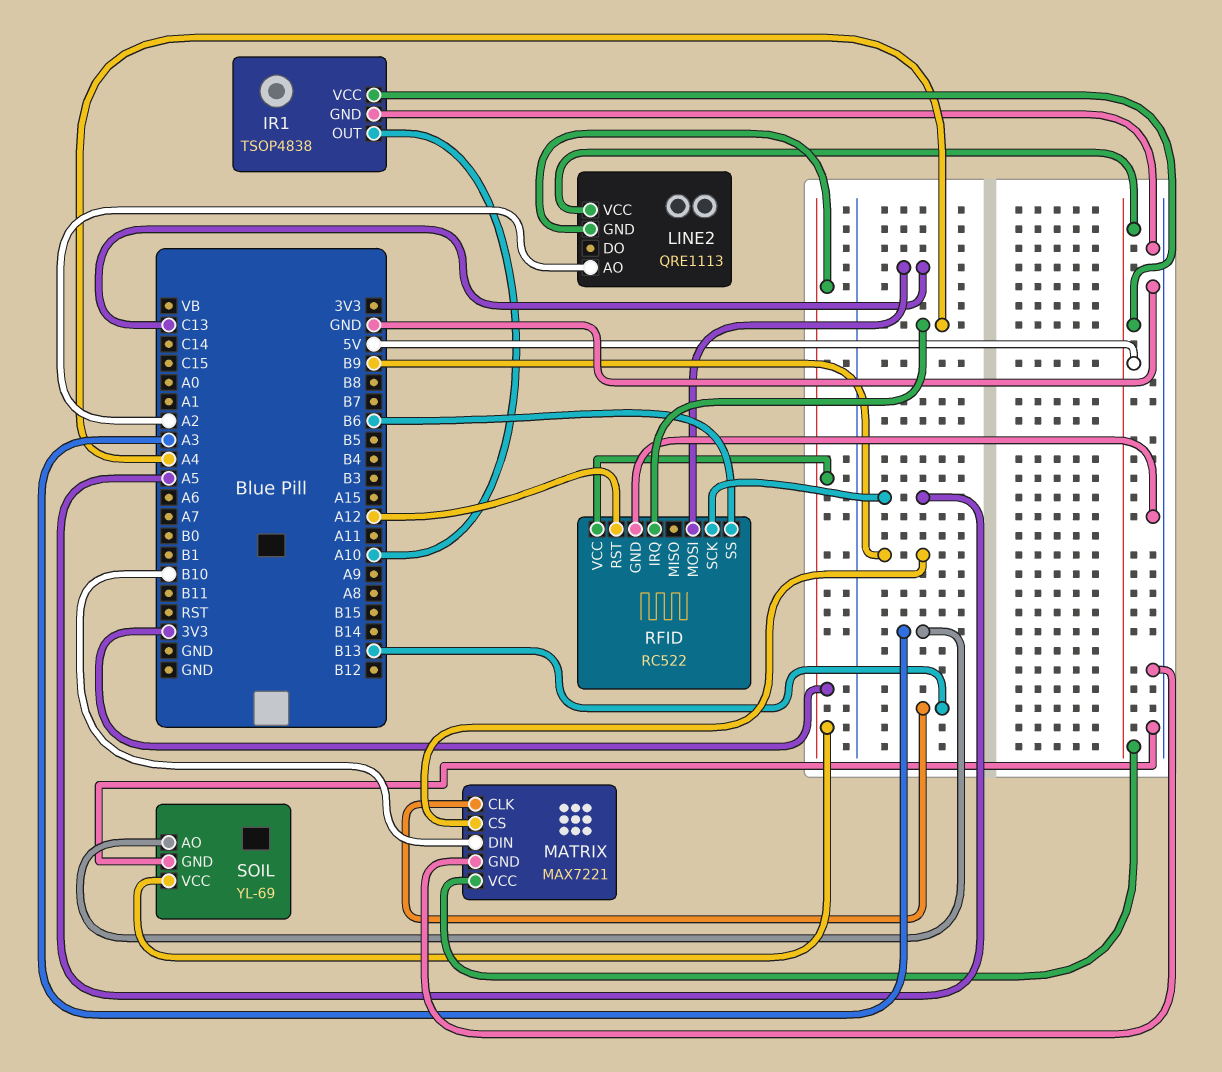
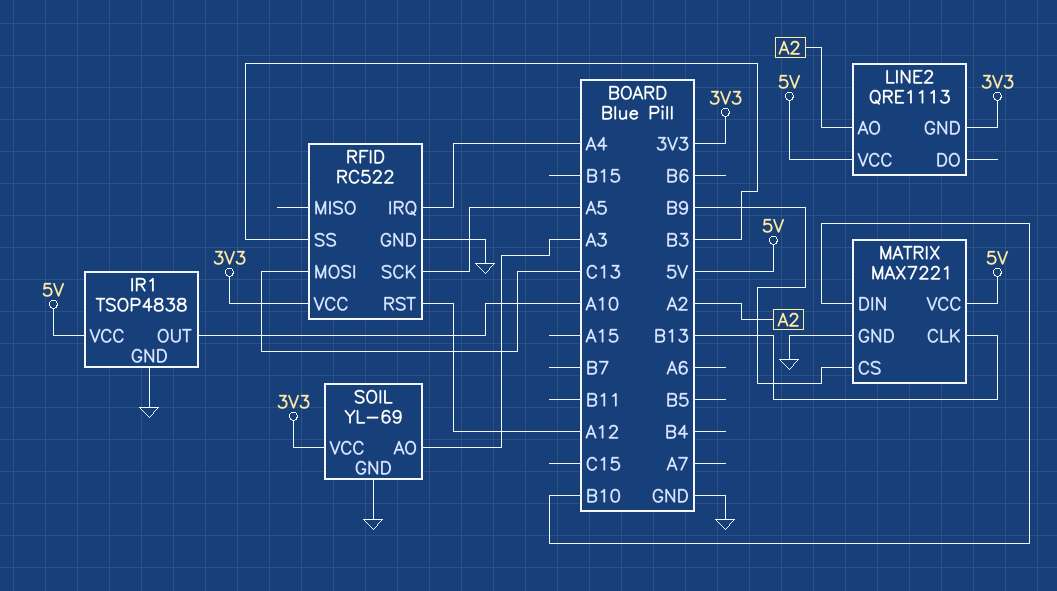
RFID pin SS: B6 -> B3

